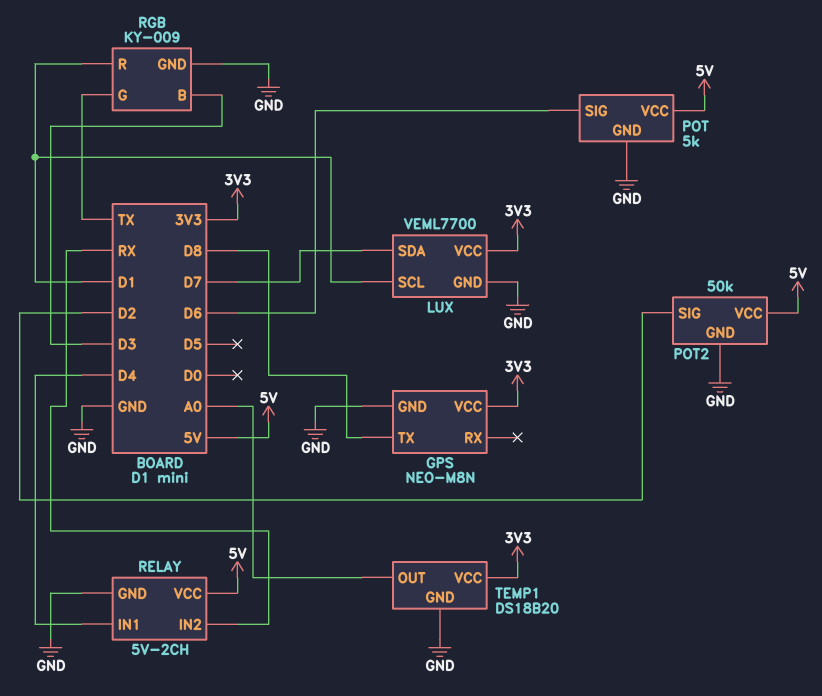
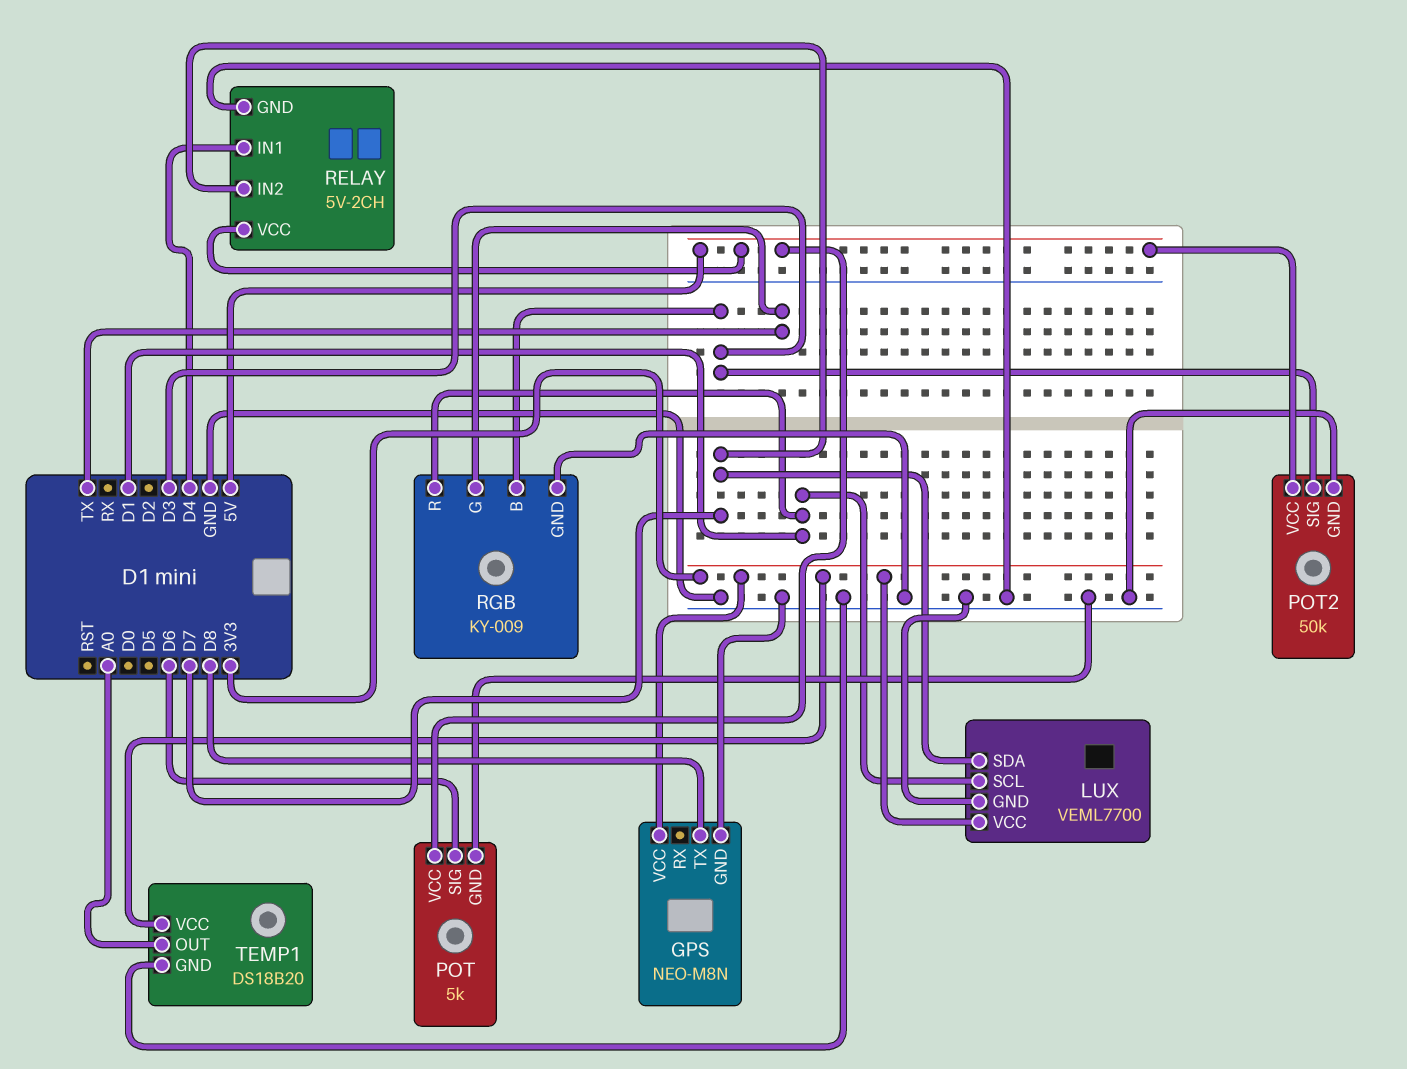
POT2 pin SIG: D2 -> D3
RELAY pin IN2: RX -> D7

